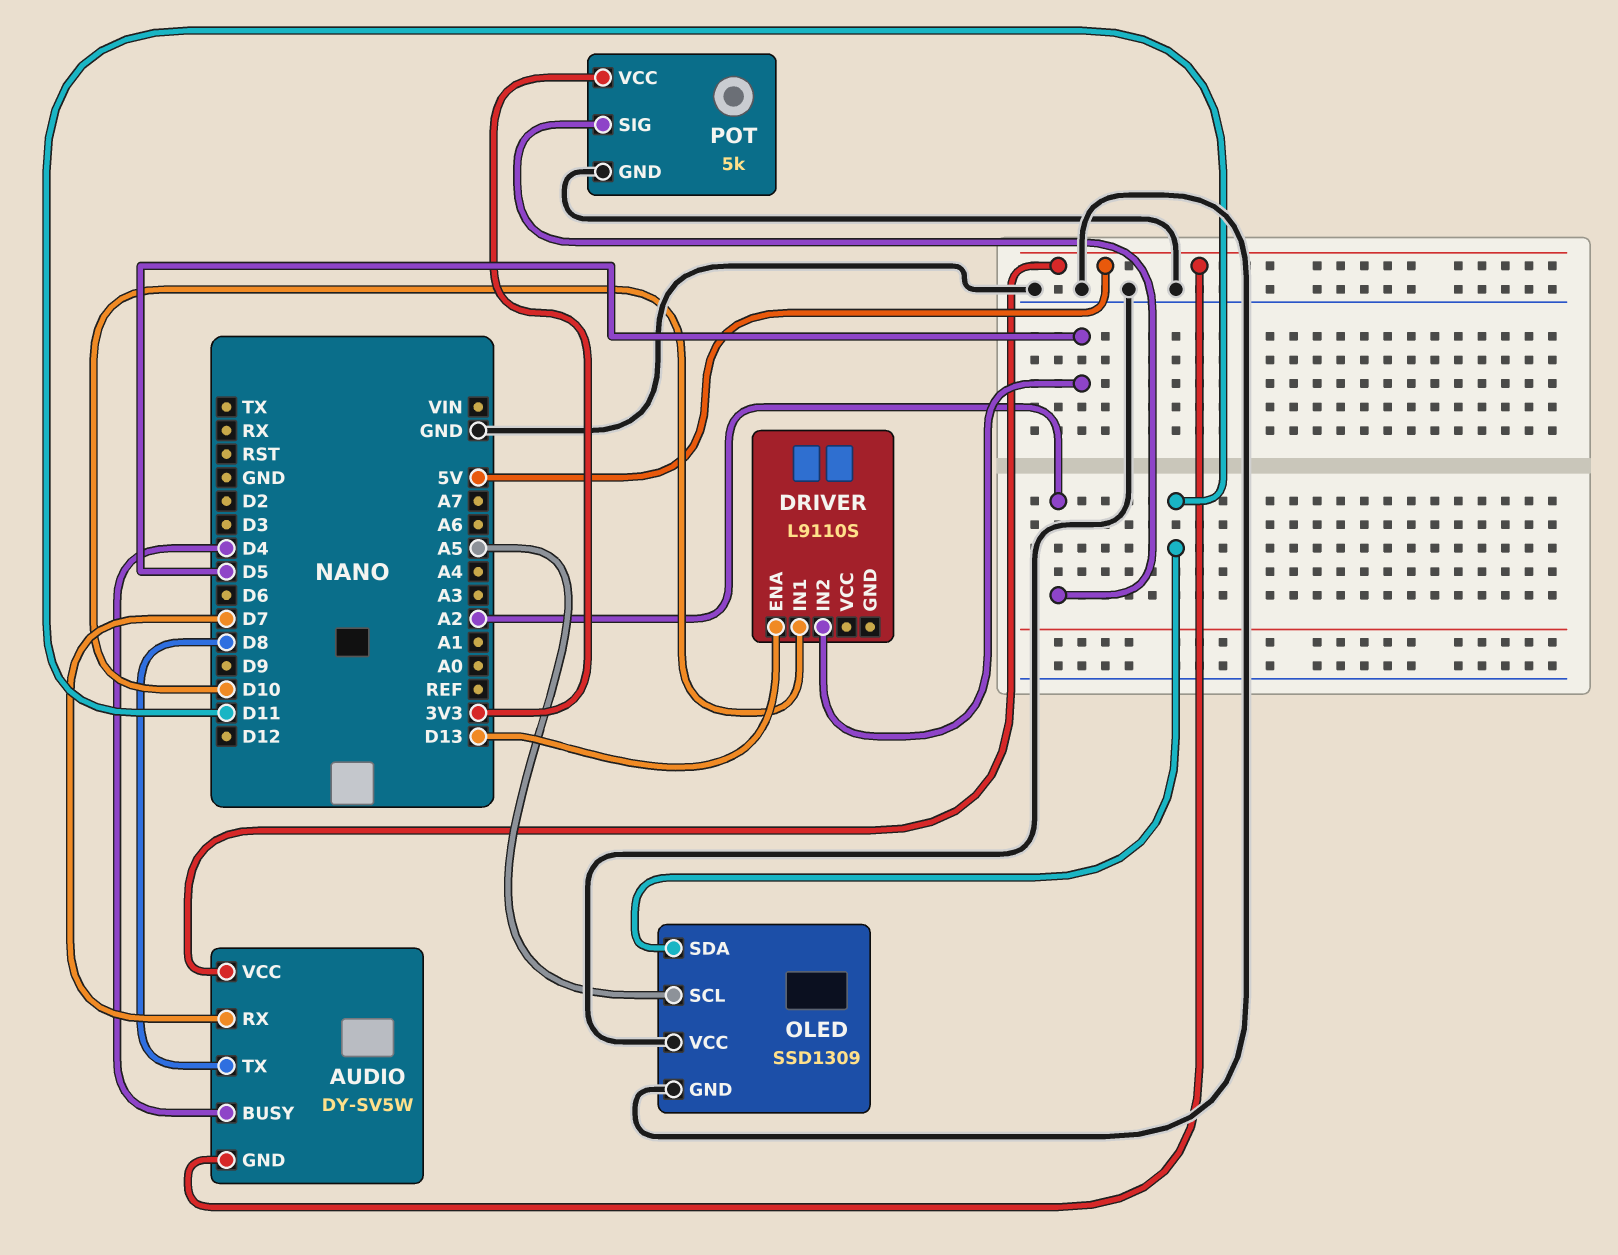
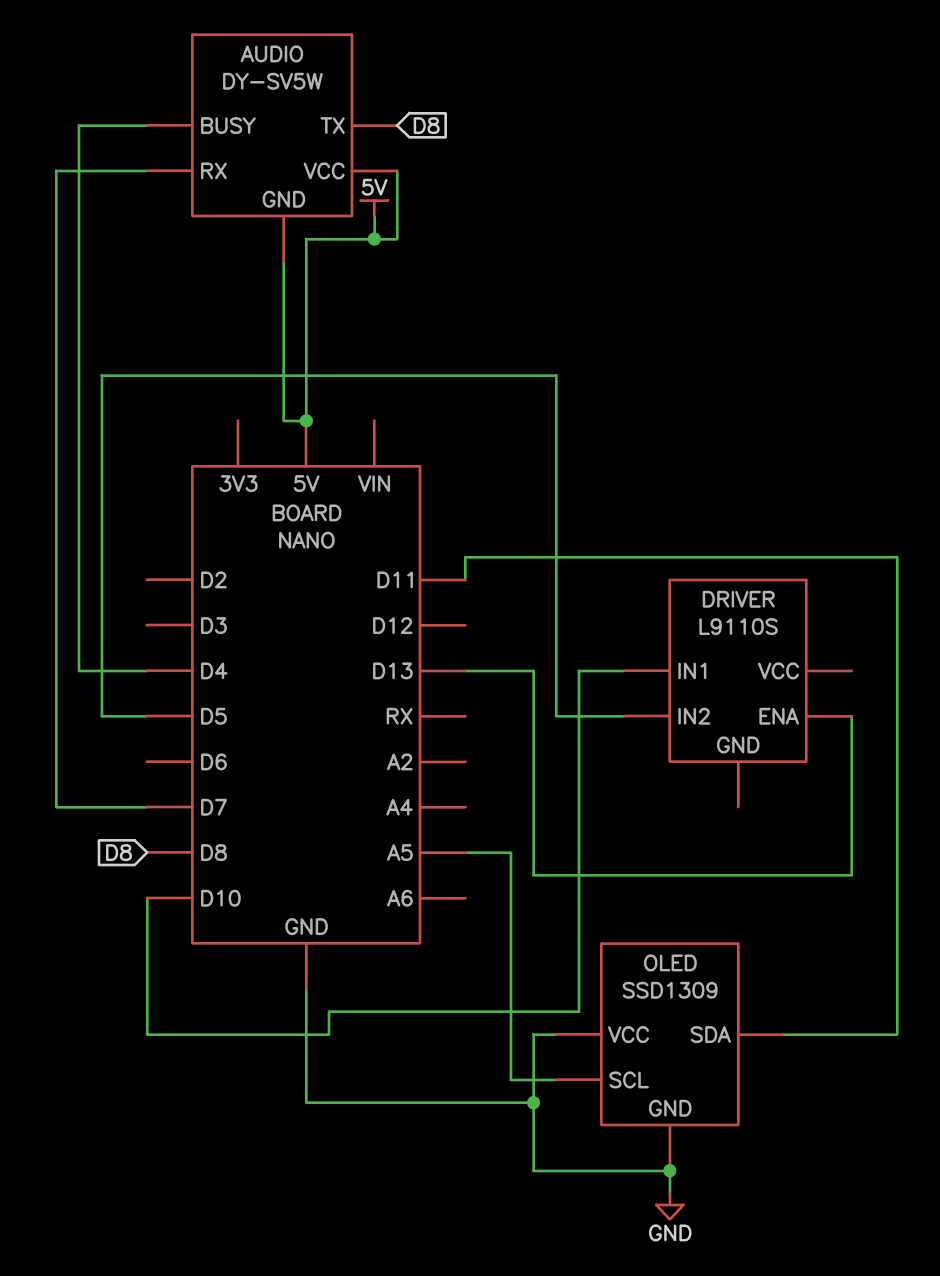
POT: 5k -> none
POT pin GND: GND -> none
POT pin SIG: A2 -> none
POT pin VCC: 3V3 -> none

